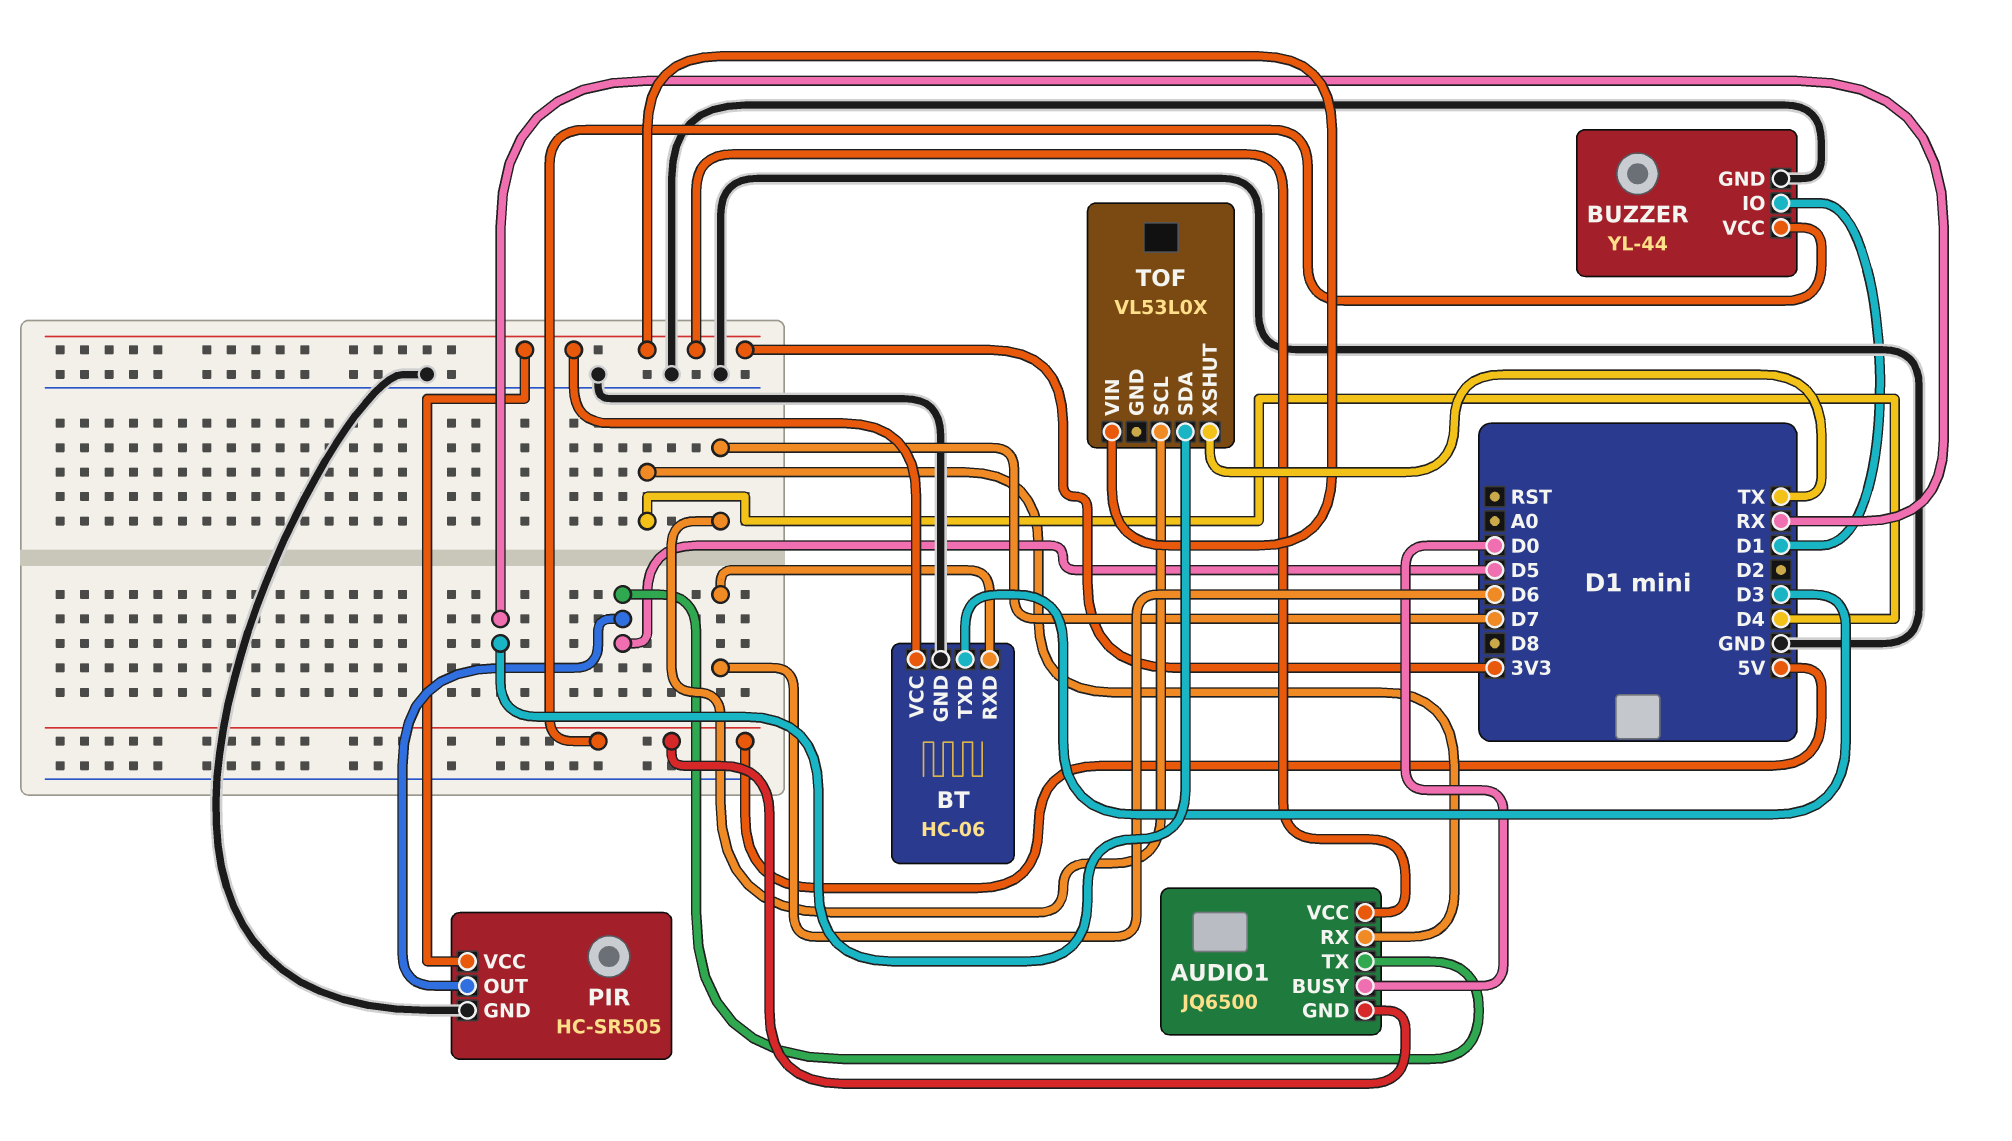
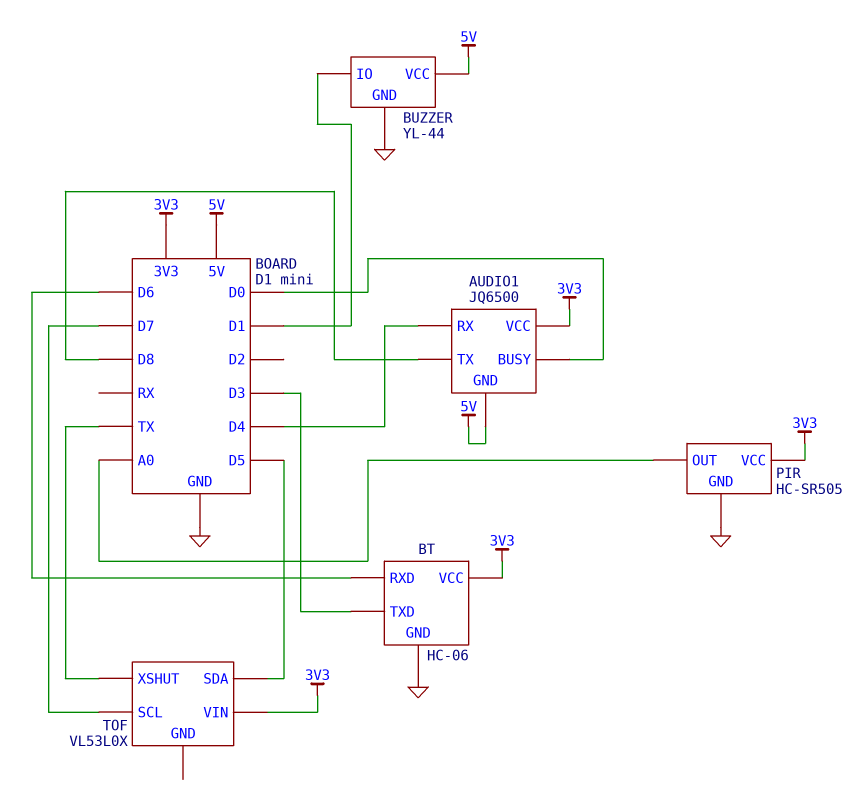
AUDIO1 pin TX: D5 -> D8
PIR pin OUT: D5 -> A0
TOF pin SDA: RX -> D5

